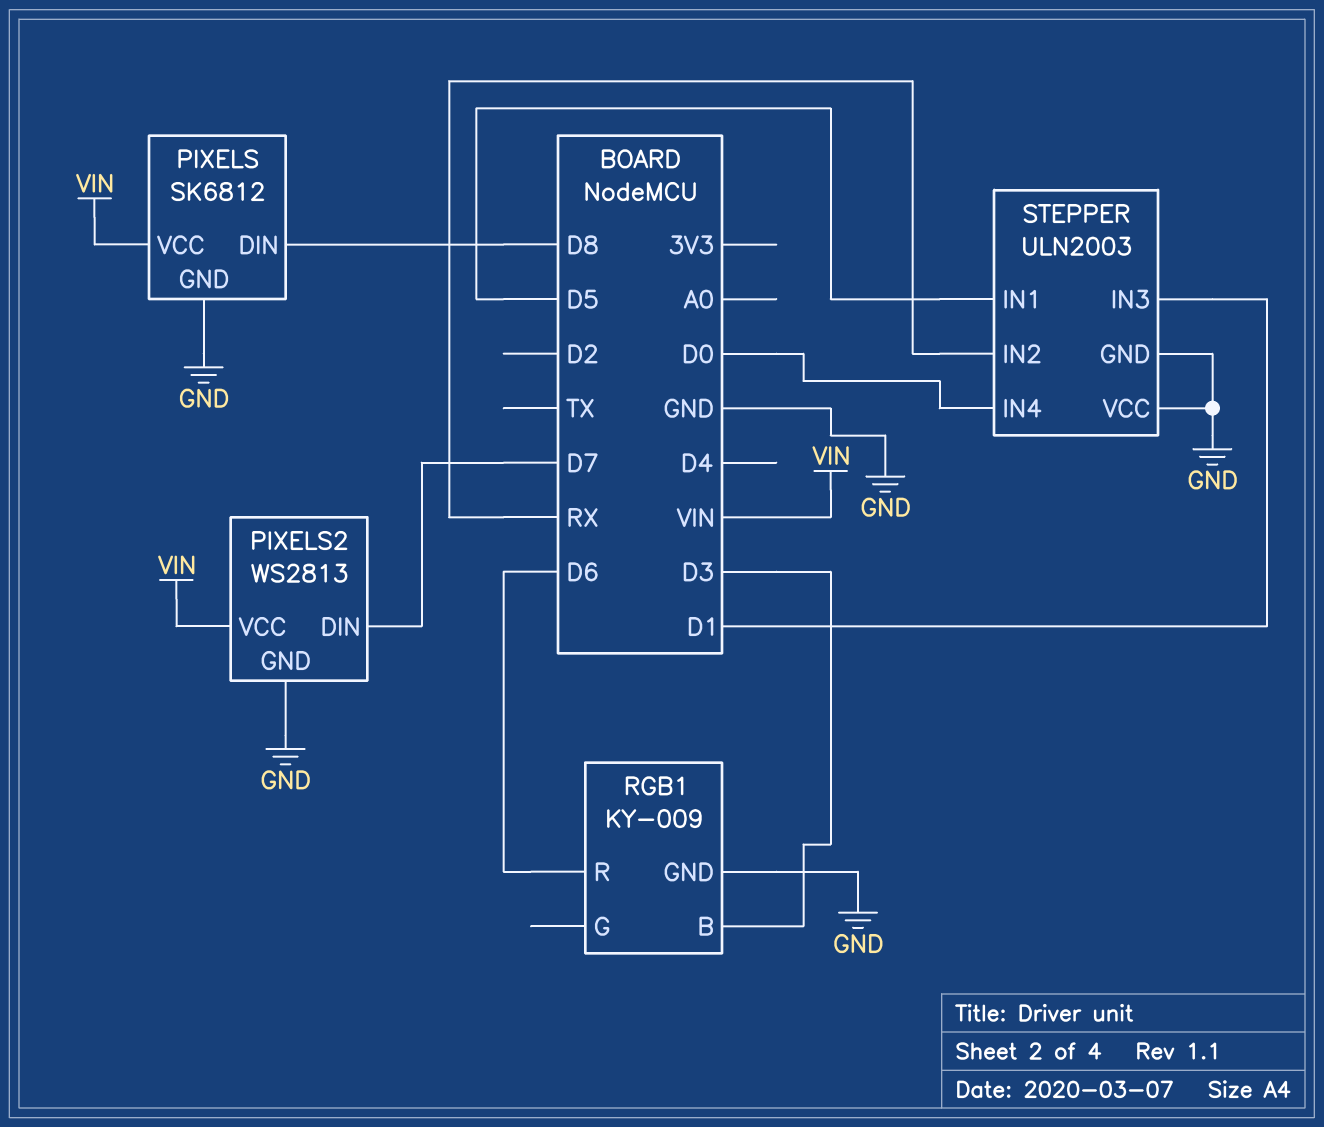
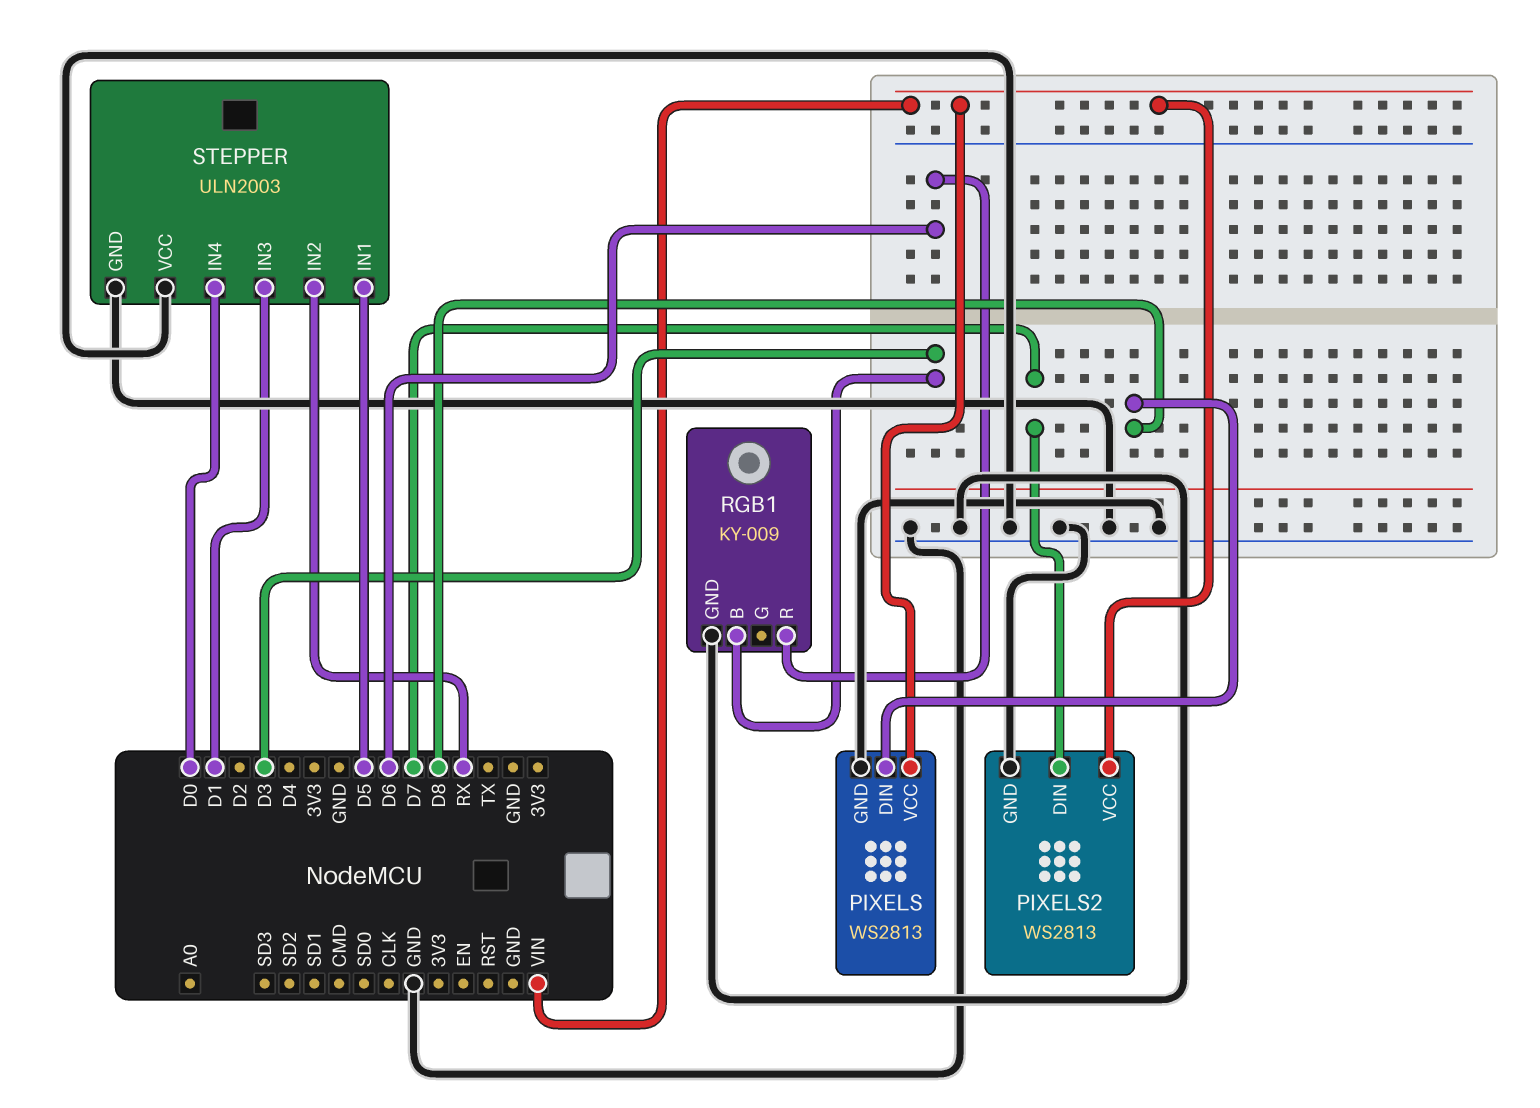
PIXELS: SK6812 -> WS2813

